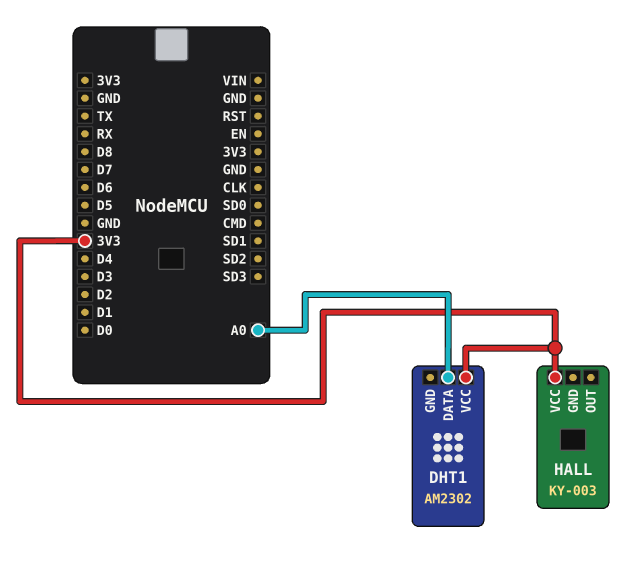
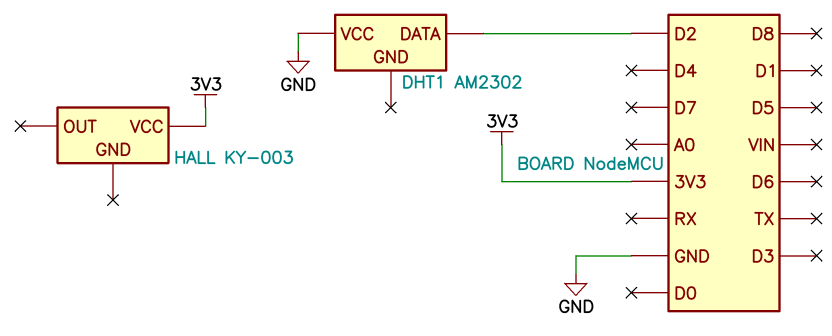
DHT1 pin DATA: A0 -> D2
DHT1 pin VCC: 3V3 -> GND

